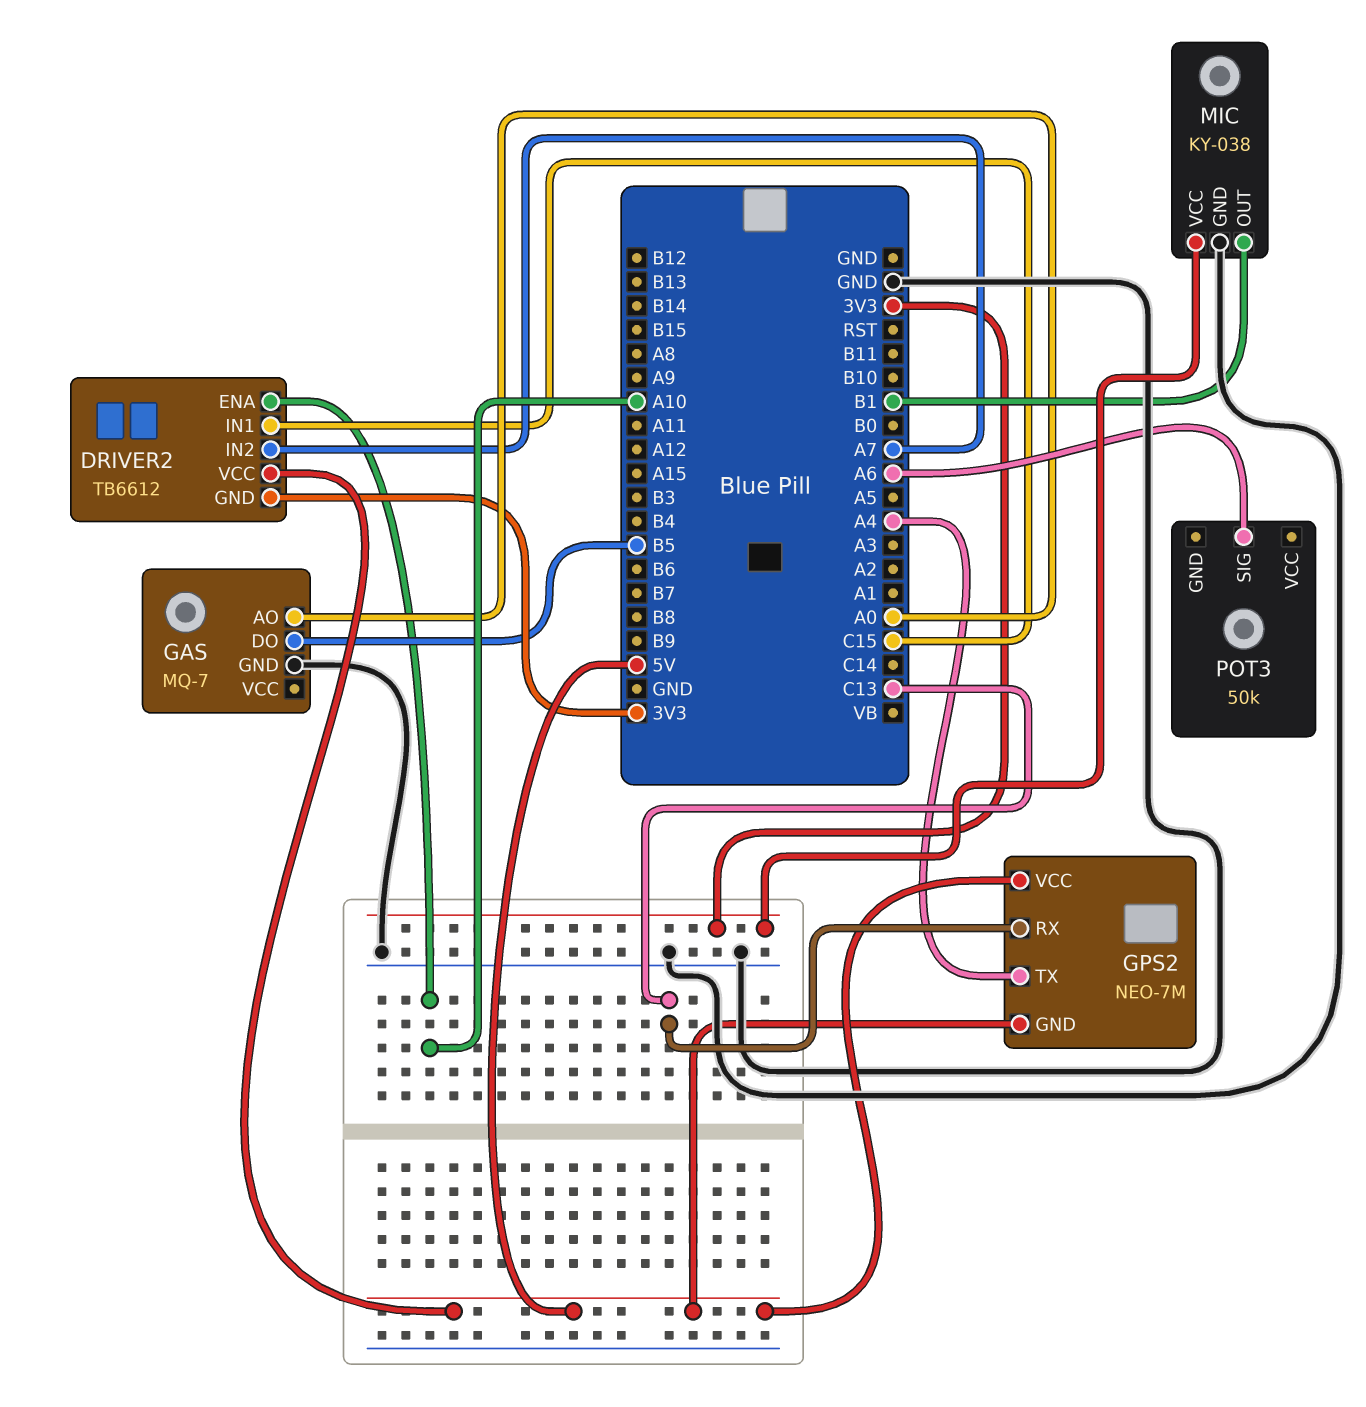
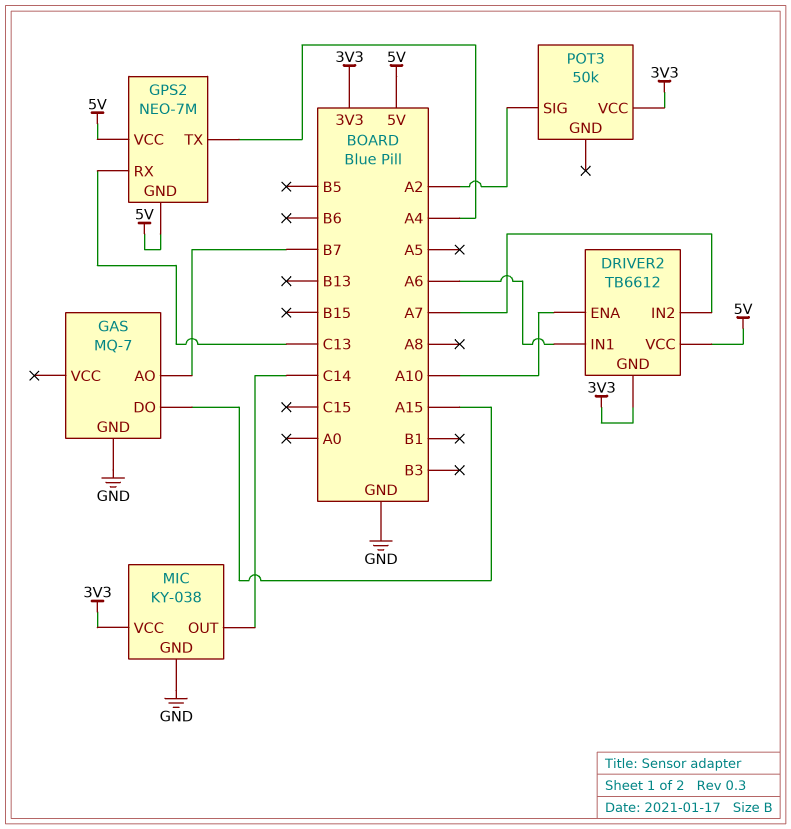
DRIVER2 pin IN1: C15 -> A6
GAS pin AO: A0 -> B7
GAS pin DO: B5 -> A15
MIC pin OUT: B1 -> C14
POT3 pin SIG: A6 -> A2
POT3 pin VCC: none -> 3V3

